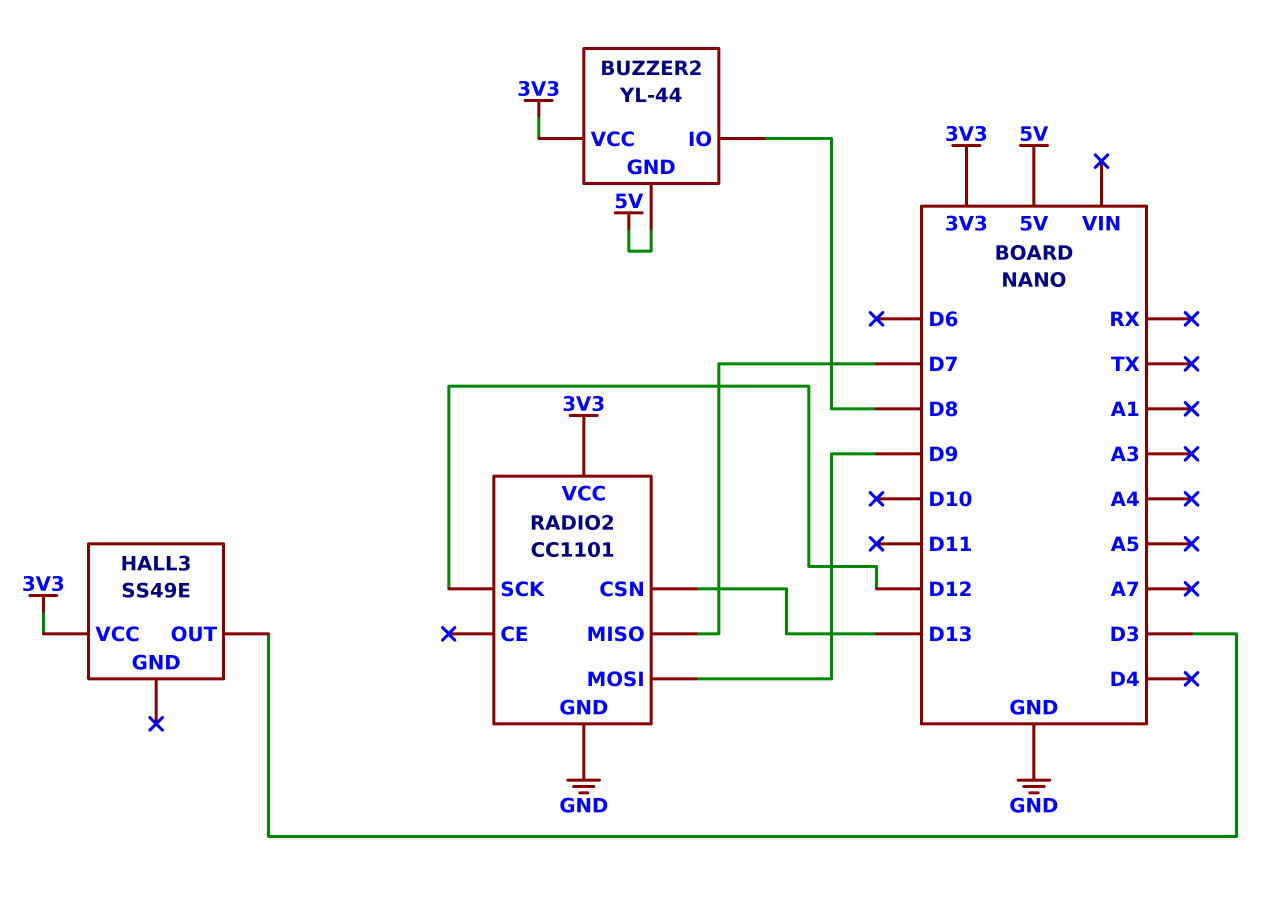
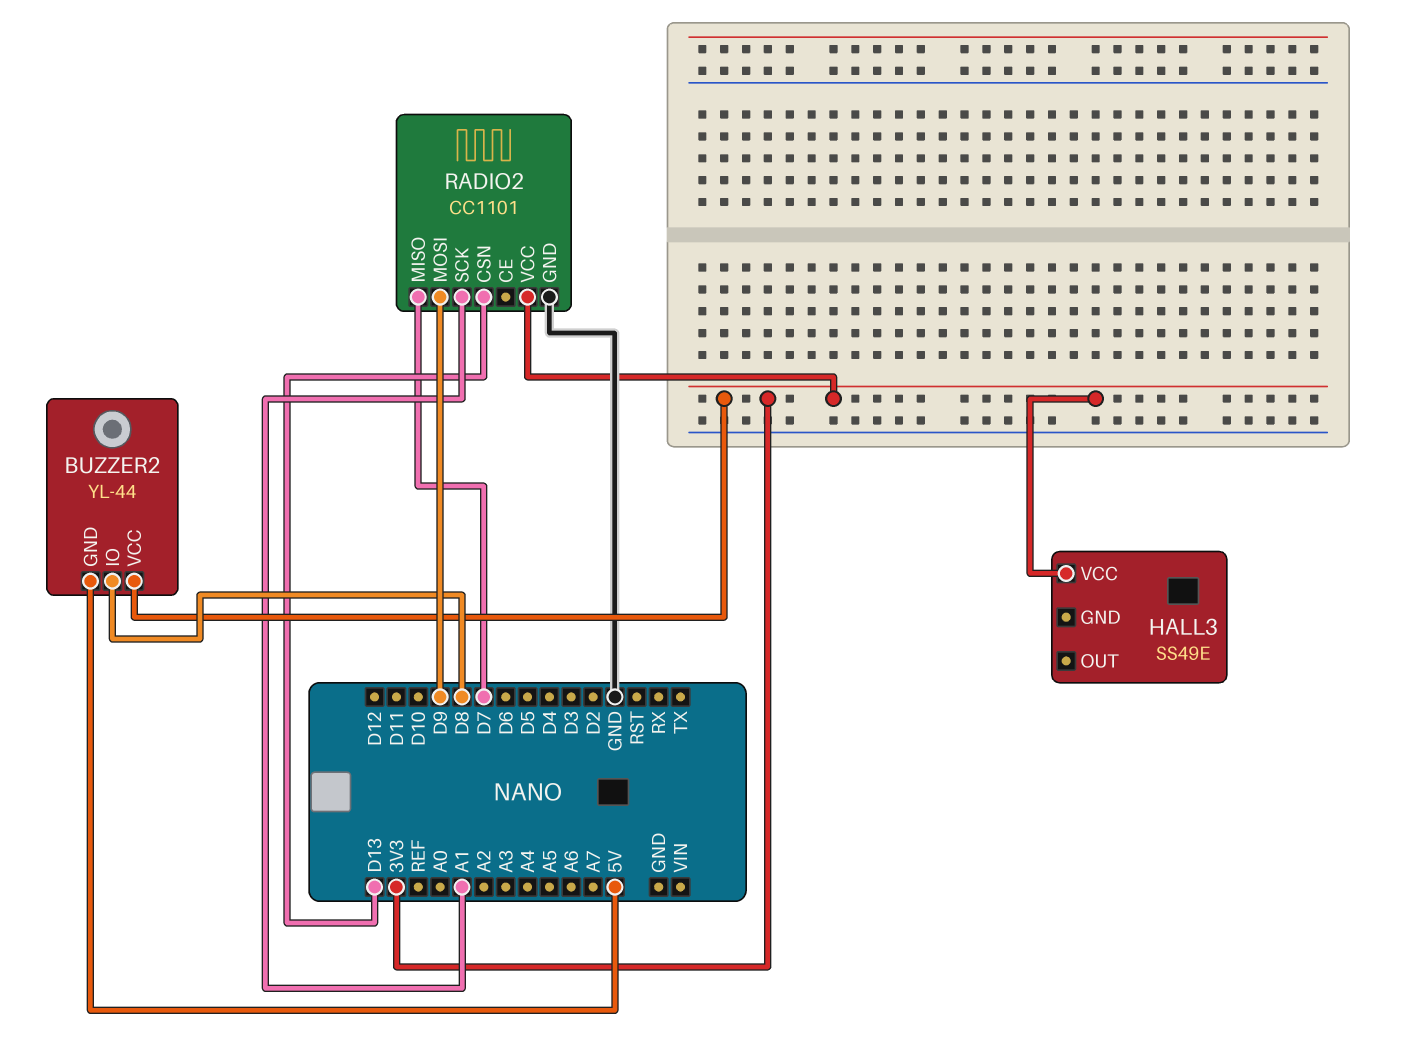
HALL3 pin OUT: D3 -> none
RADIO2 pin SCK: D12 -> A1

